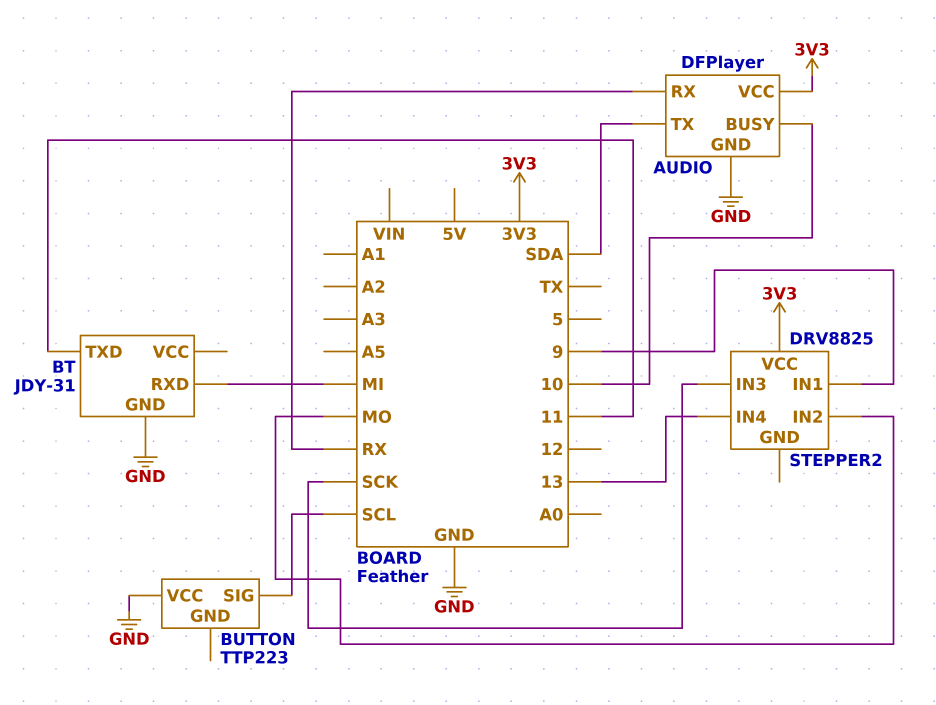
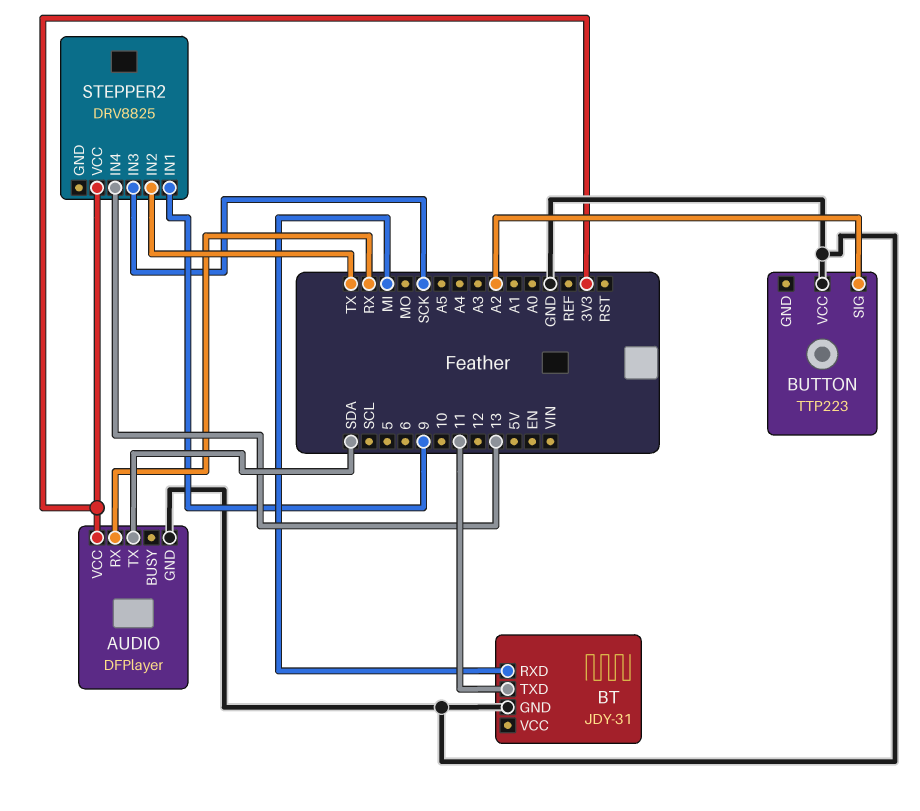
AUDIO pin BUSY: 10 -> none
BUTTON pin SIG: SCL -> A2
STEPPER2 pin IN2: MO -> TX

